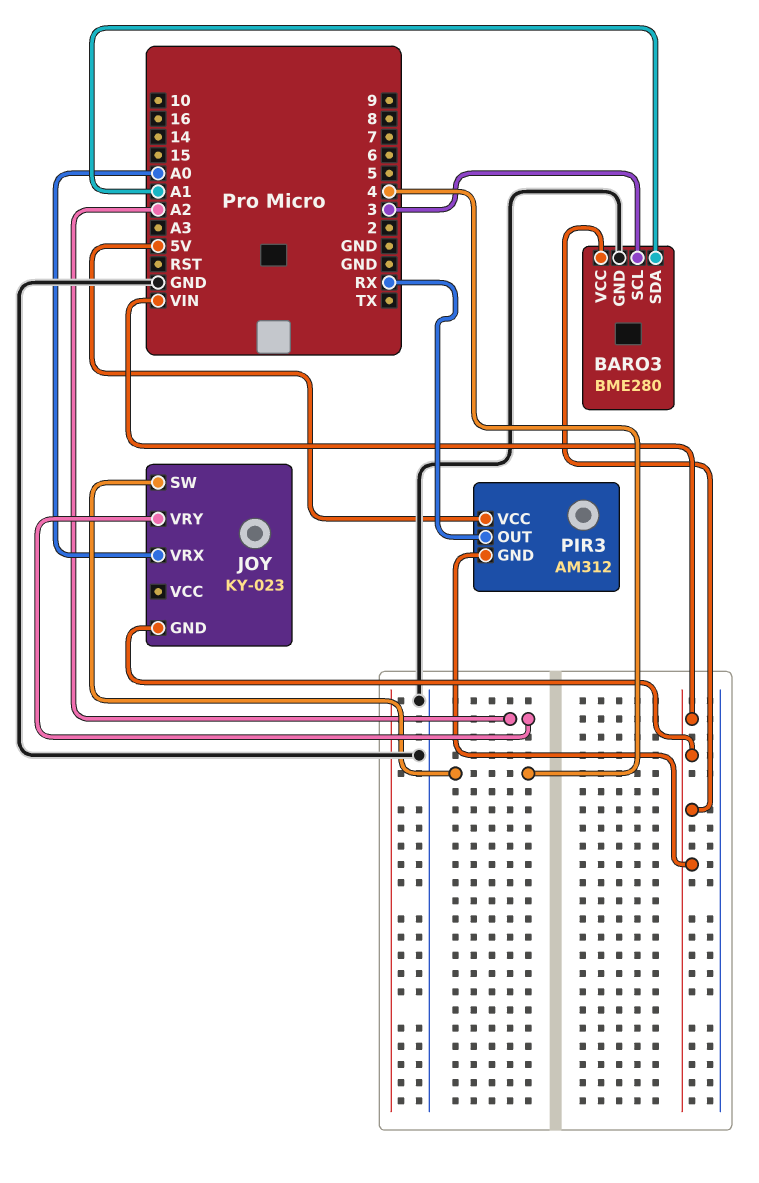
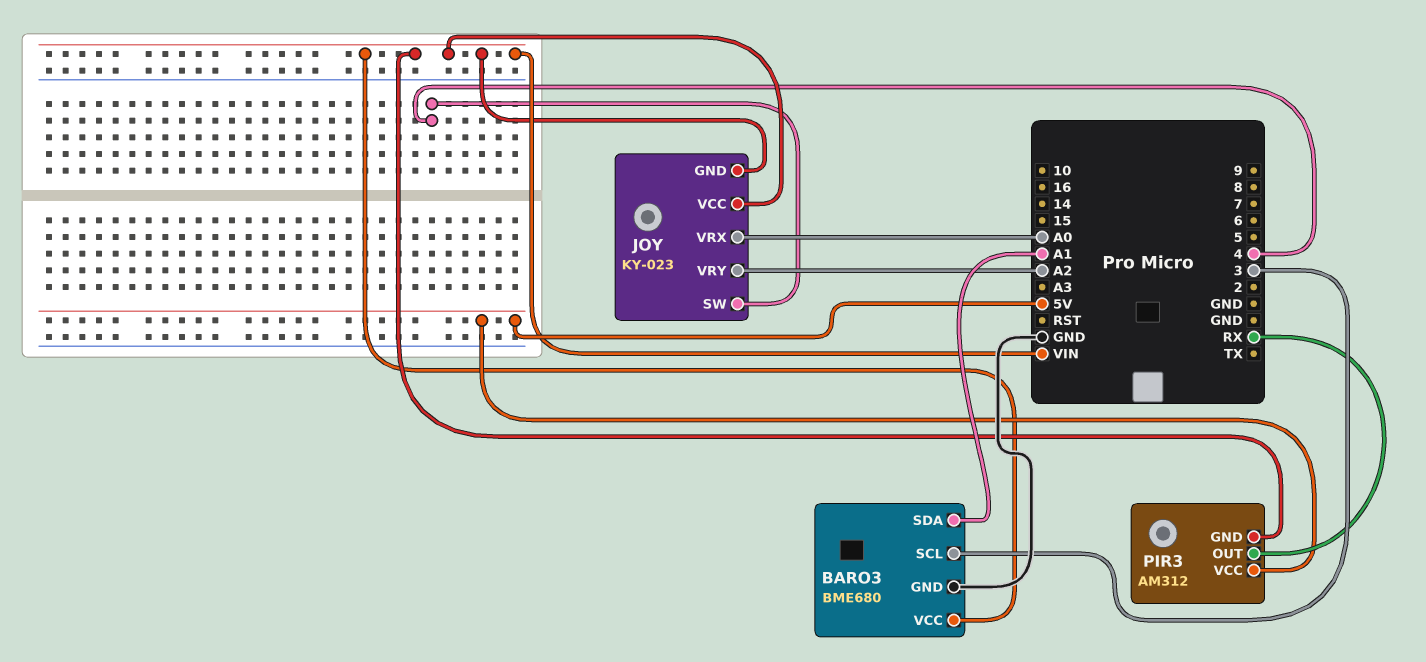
BARO3: BME280 -> BME680
JOY pin VCC: none -> VIN

